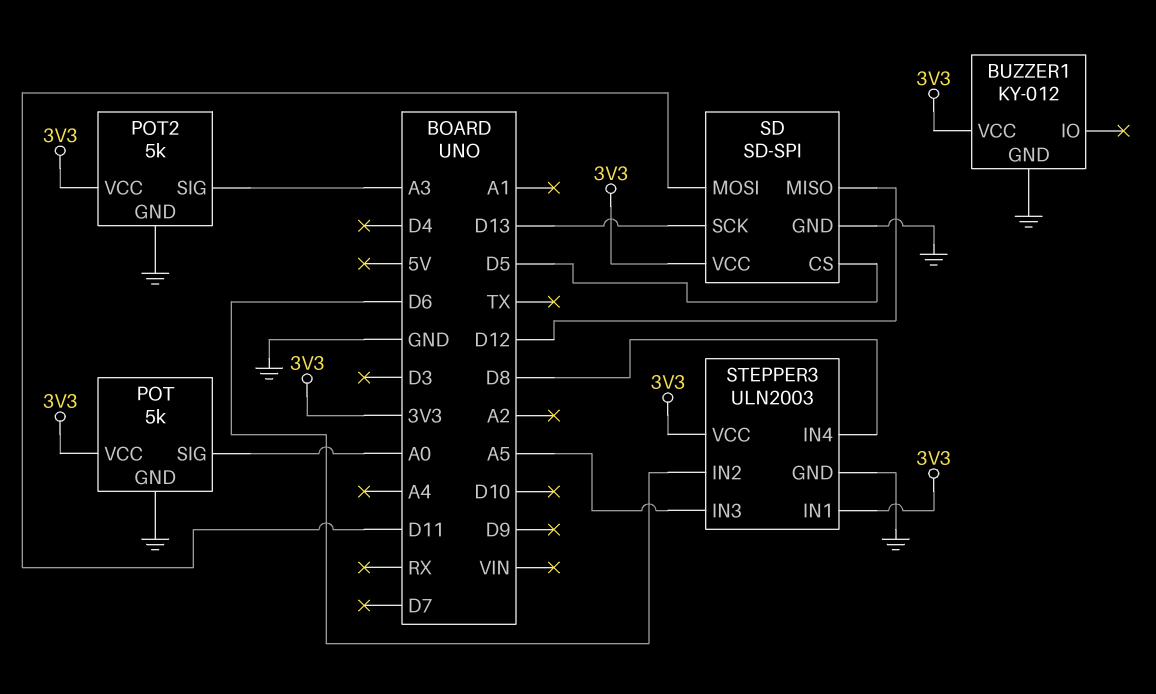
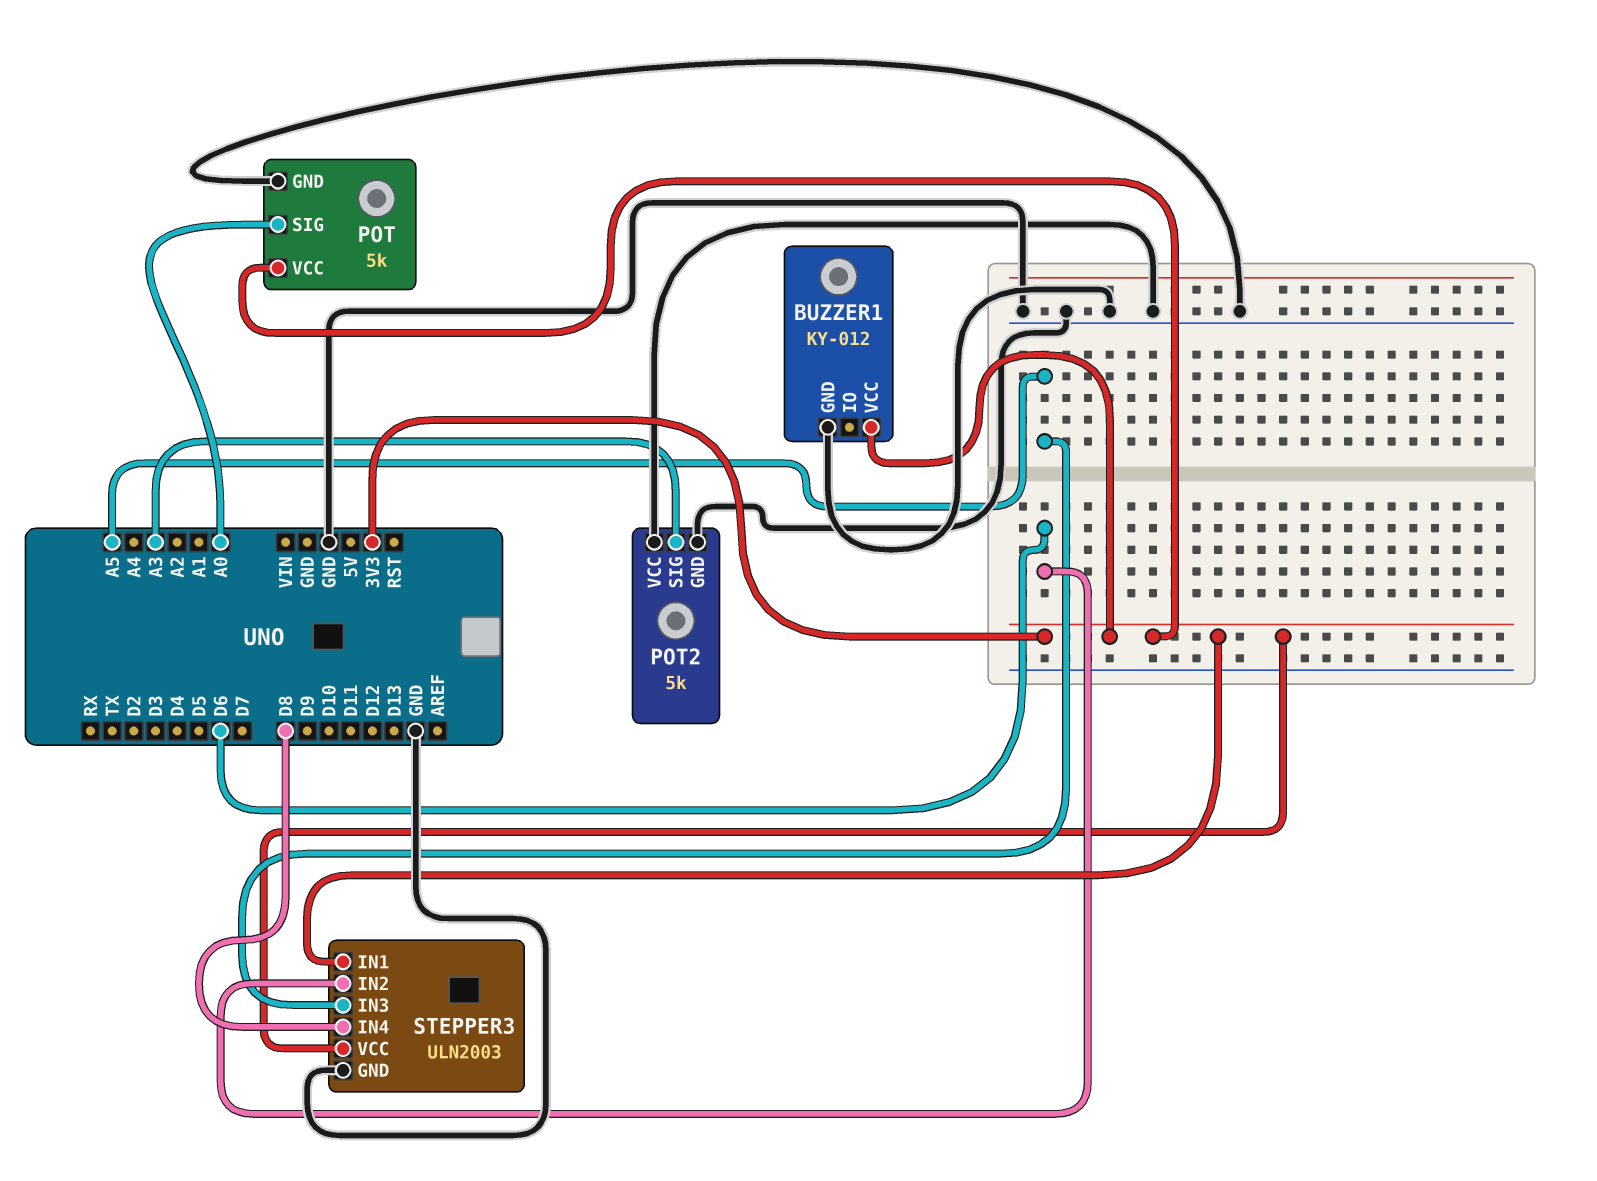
POT2 pin VCC: 3V3 -> GND
SD: SD-SPI -> none
SD pin CS: D5 -> none
SD pin GND: GND -> none
SD pin MISO: D12 -> none
SD pin MOSI: D11 -> none
SD pin SCK: D13 -> none
SD pin VCC: 3V3 -> none

